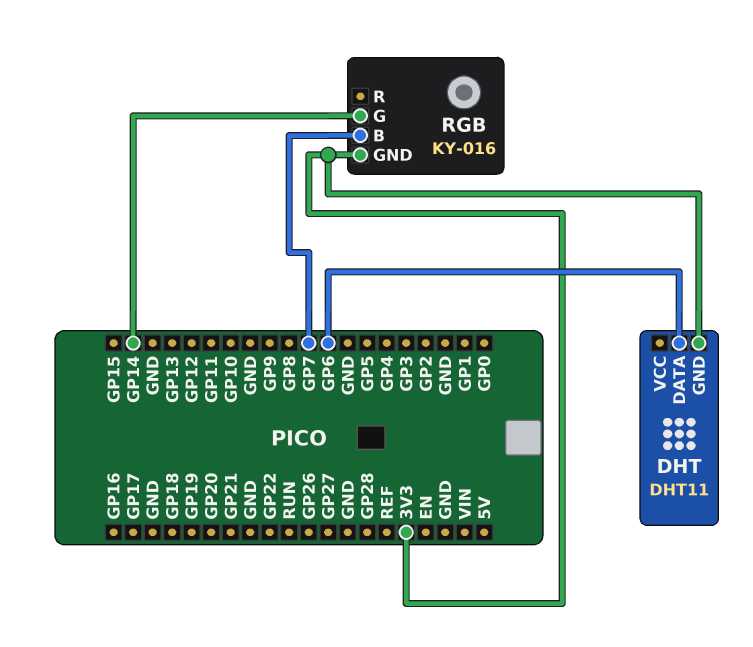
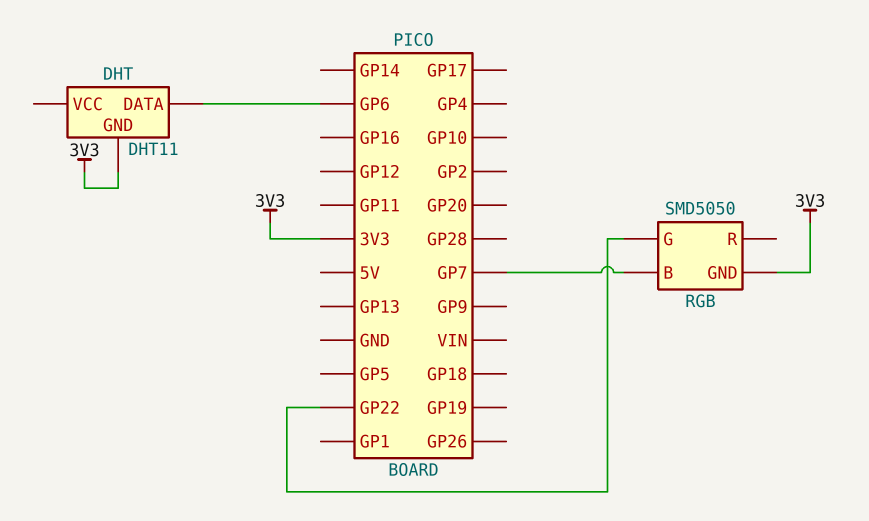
RGB: KY-016 -> SMD5050
RGB pin G: GP14 -> GP22

